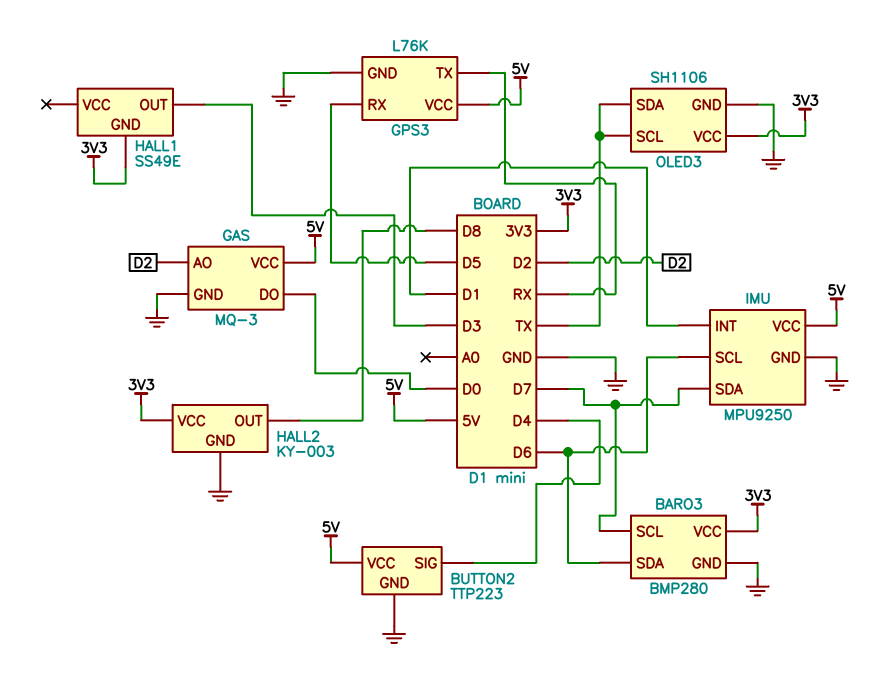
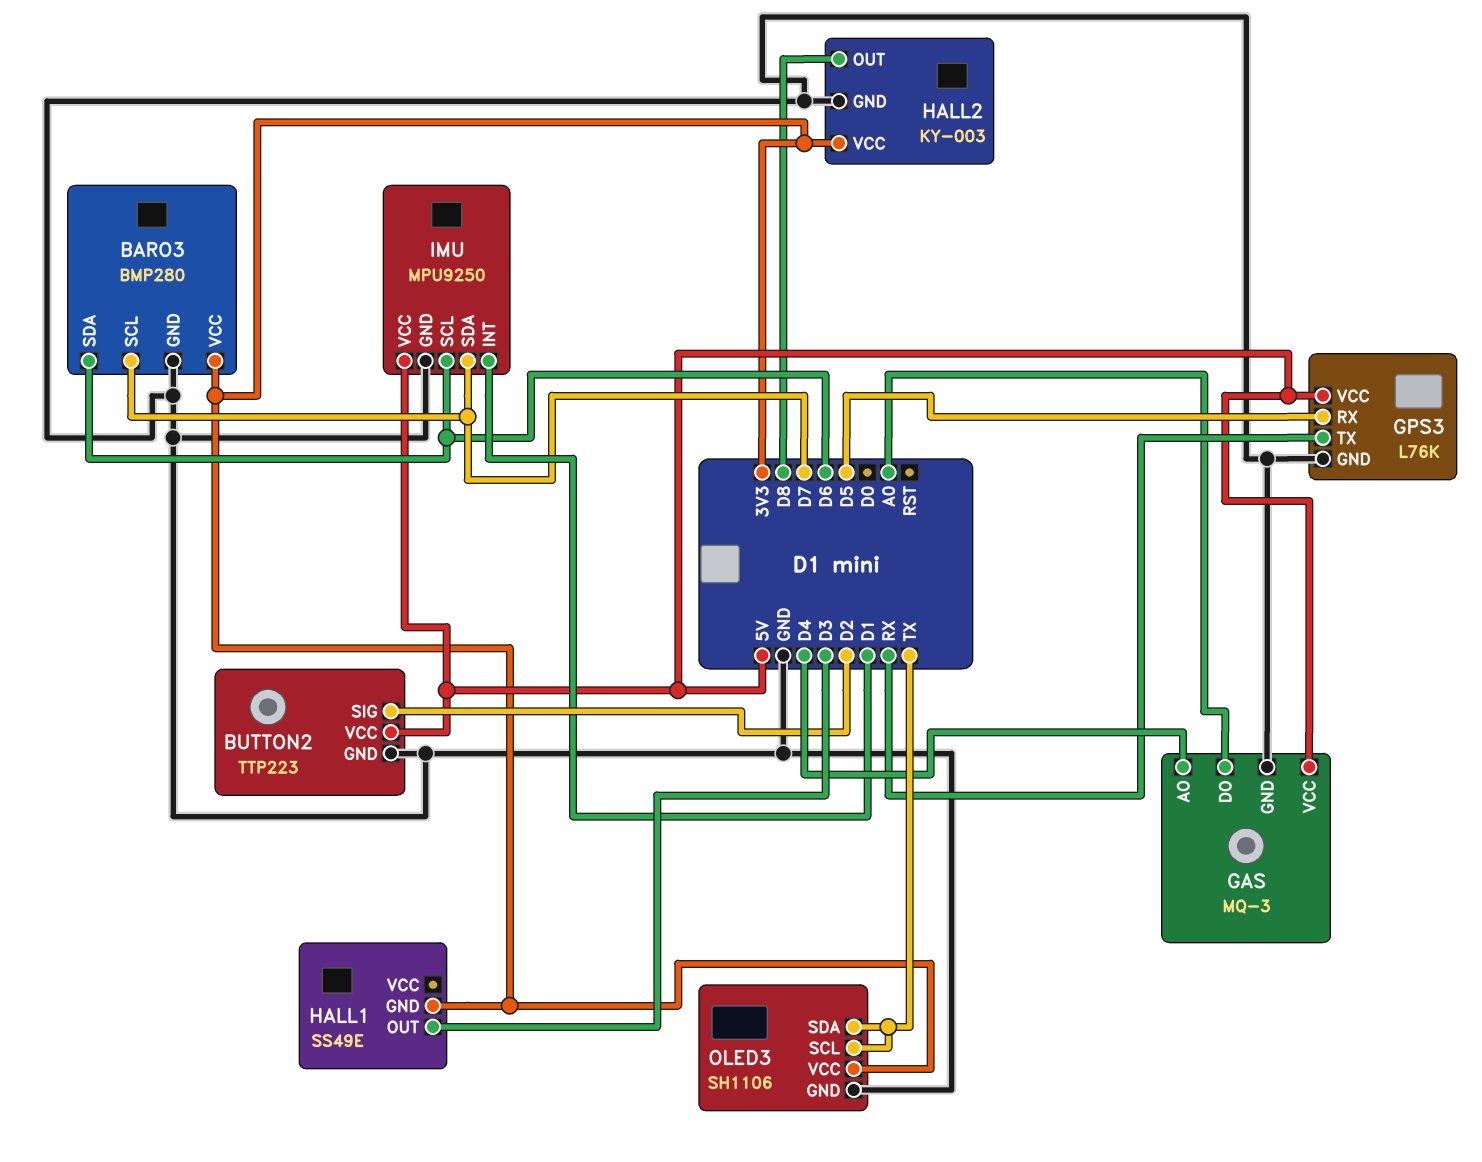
BUTTON2 pin SIG: D4 -> D2
GAS pin AO: D2 -> D4
GAS pin DO: D0 -> A0

